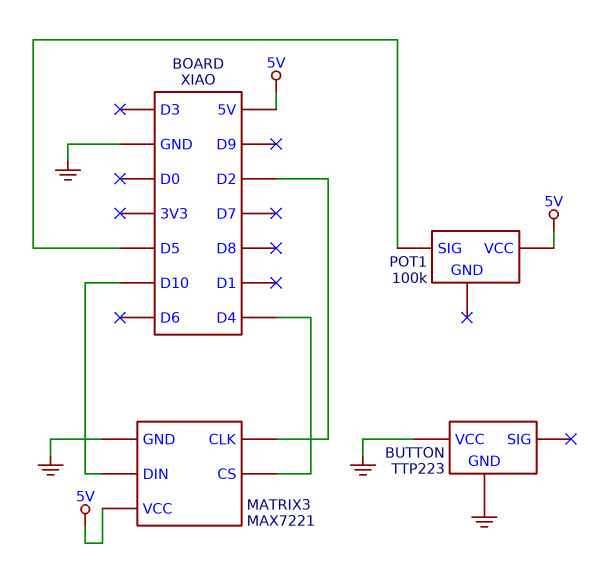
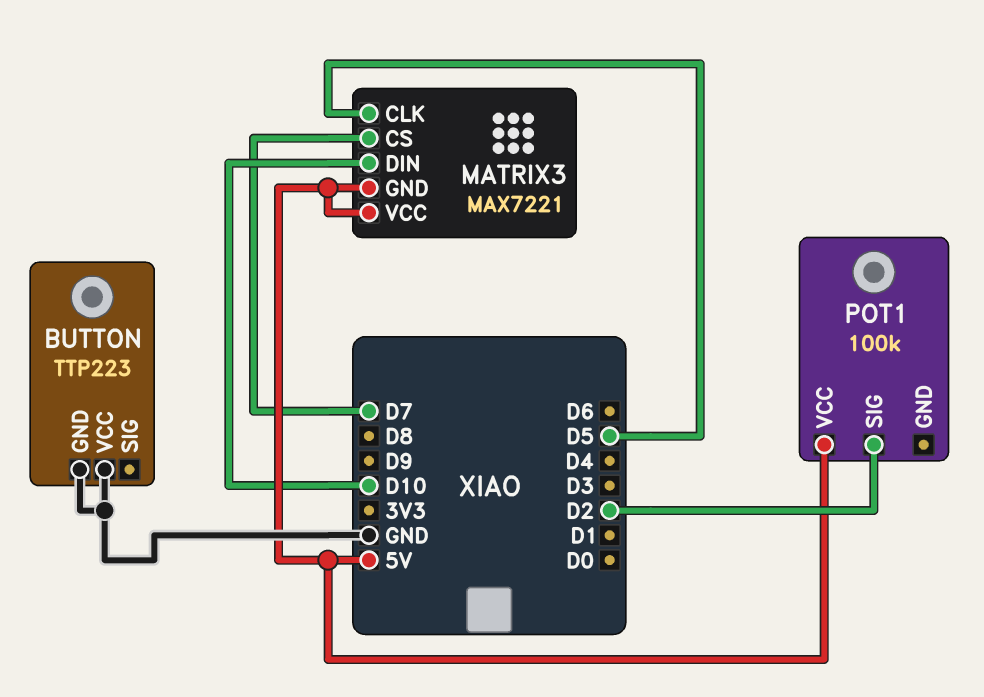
MATRIX3 pin CLK: D2 -> D5
MATRIX3 pin CS: D4 -> D7
MATRIX3 pin GND: GND -> 5V
POT1 pin SIG: D5 -> D2

